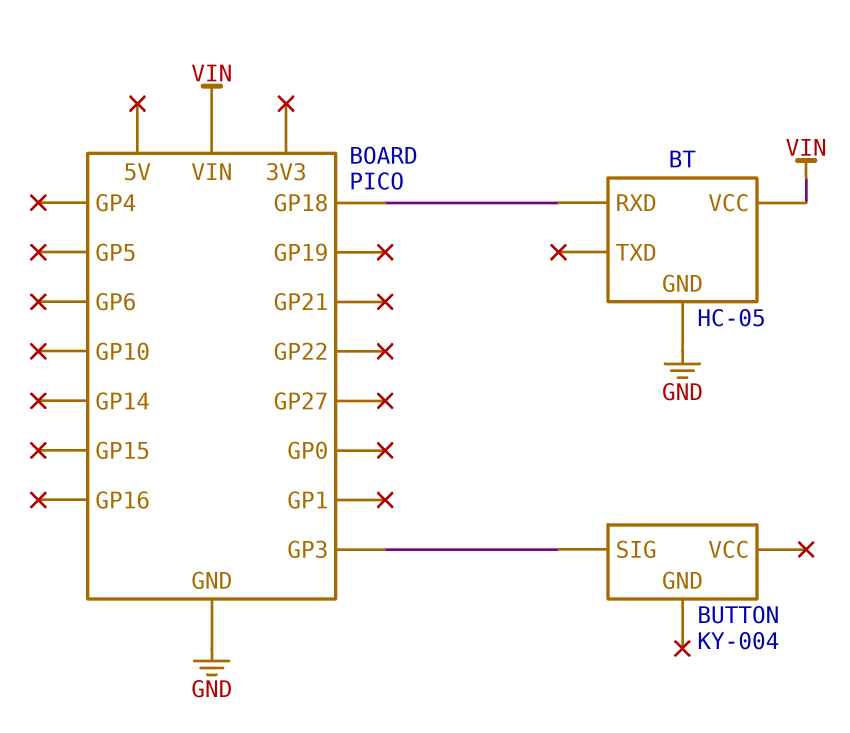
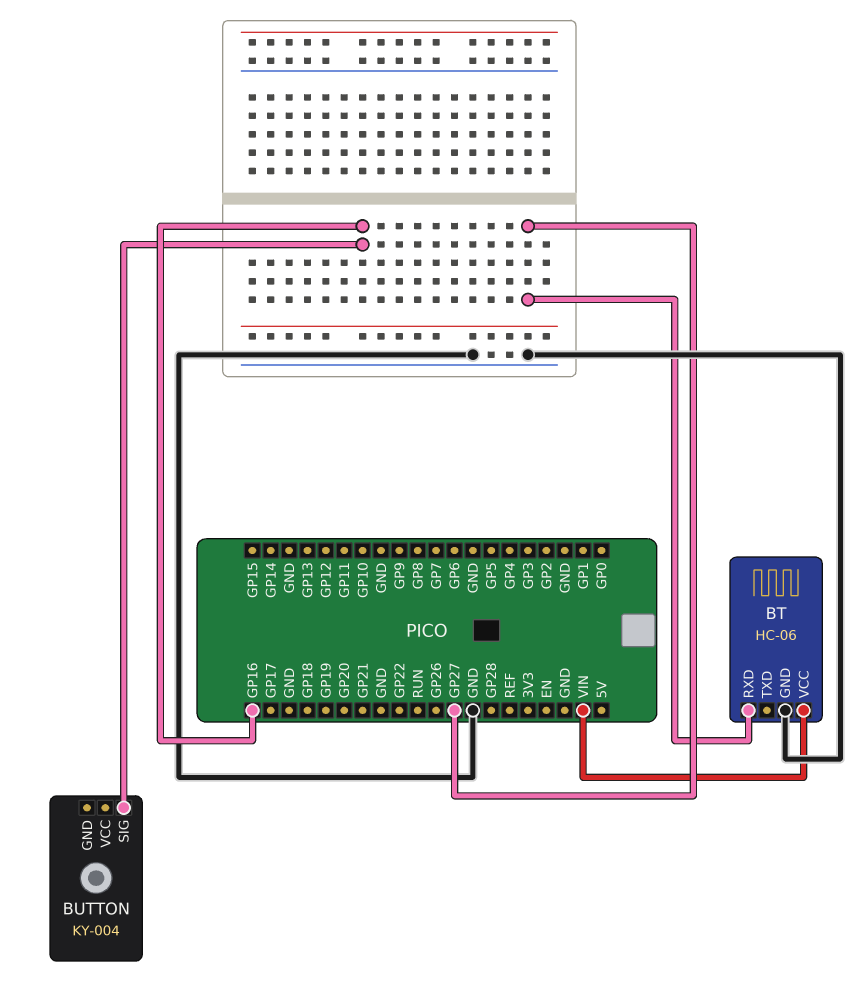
BT: HC-05 -> HC-06
BT pin RXD: GP18 -> GP27
BUTTON pin SIG: GP3 -> GP16

